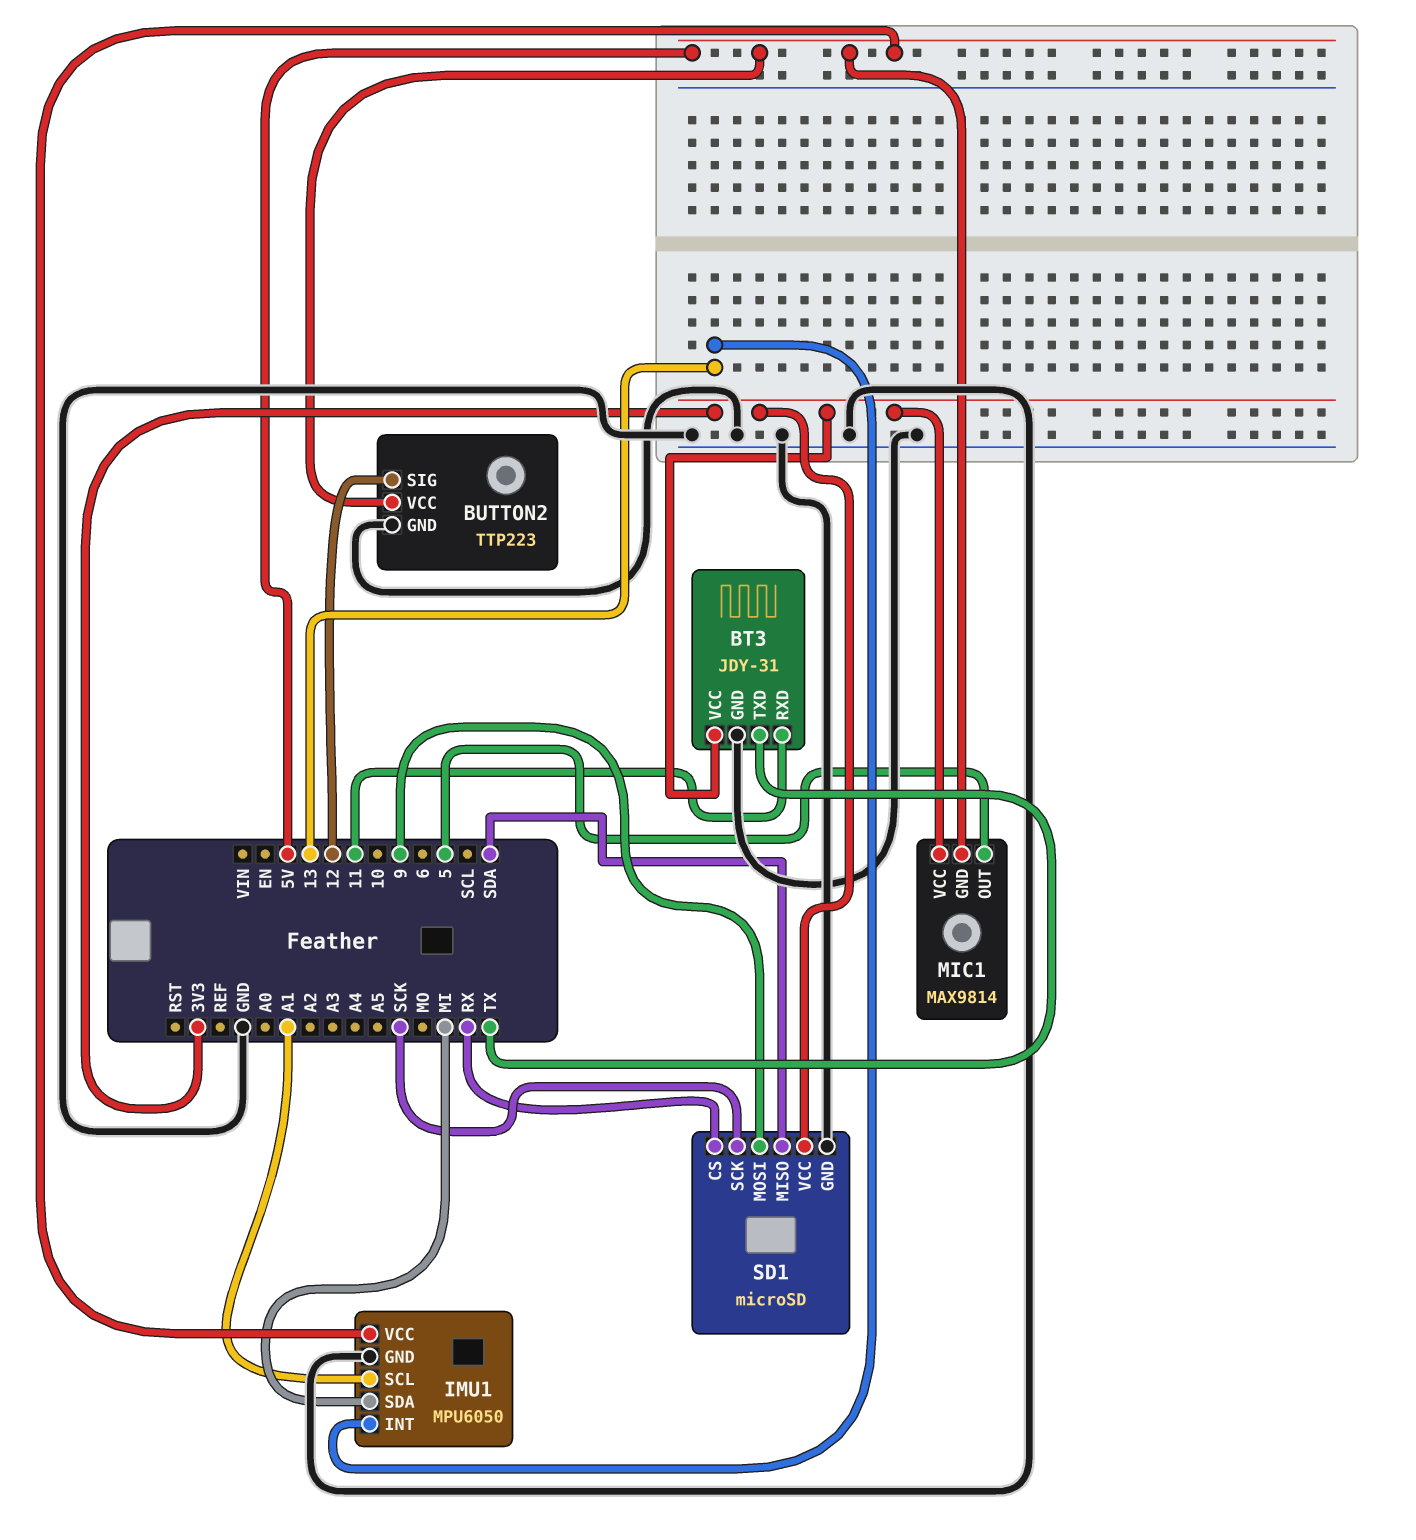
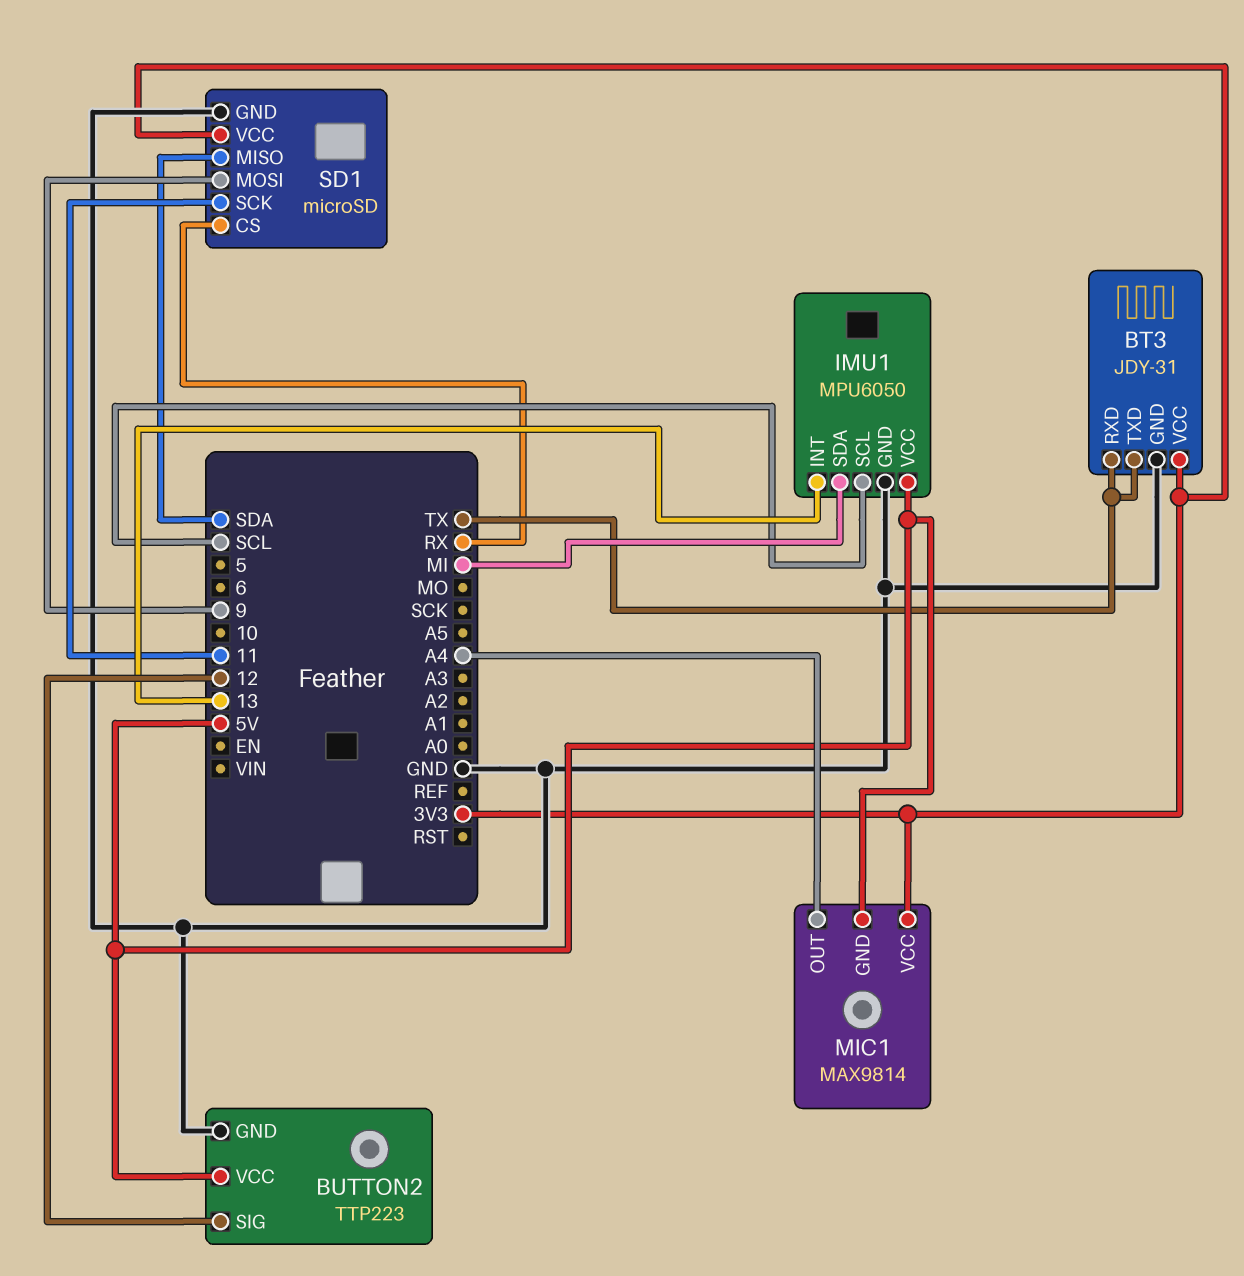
BT3 pin RXD: 11 -> TX
IMU1 pin SCL: A1 -> SCL
MIC1 pin OUT: 5 -> A4
SD1 pin SCK: SCK -> 11

